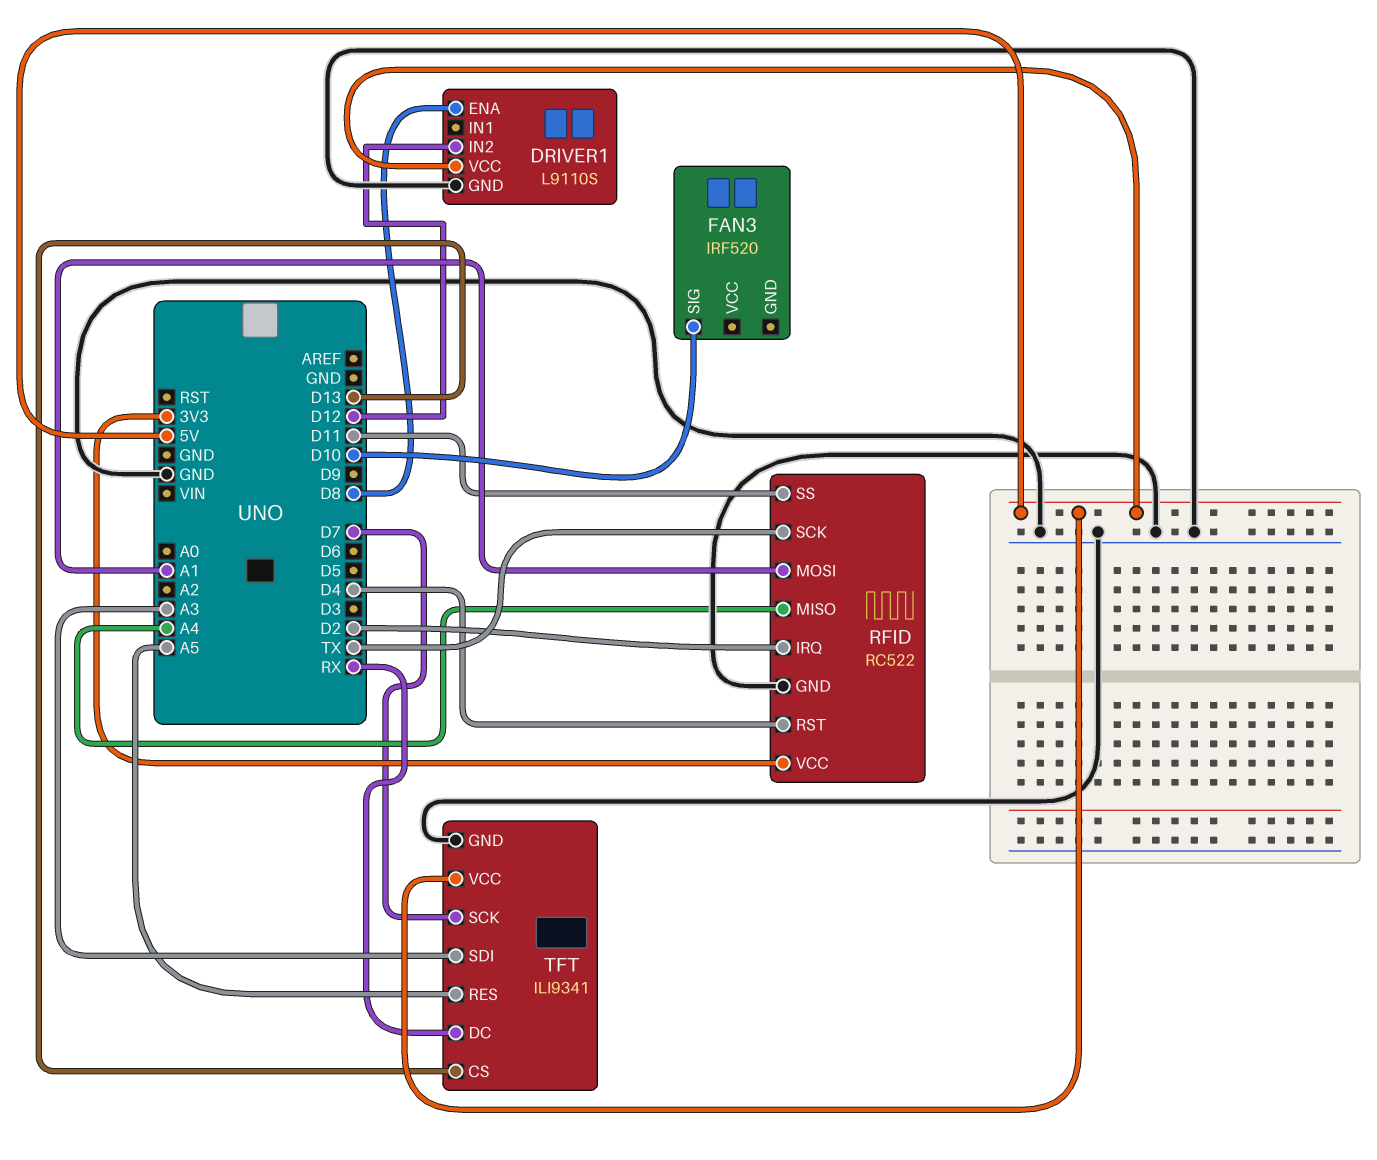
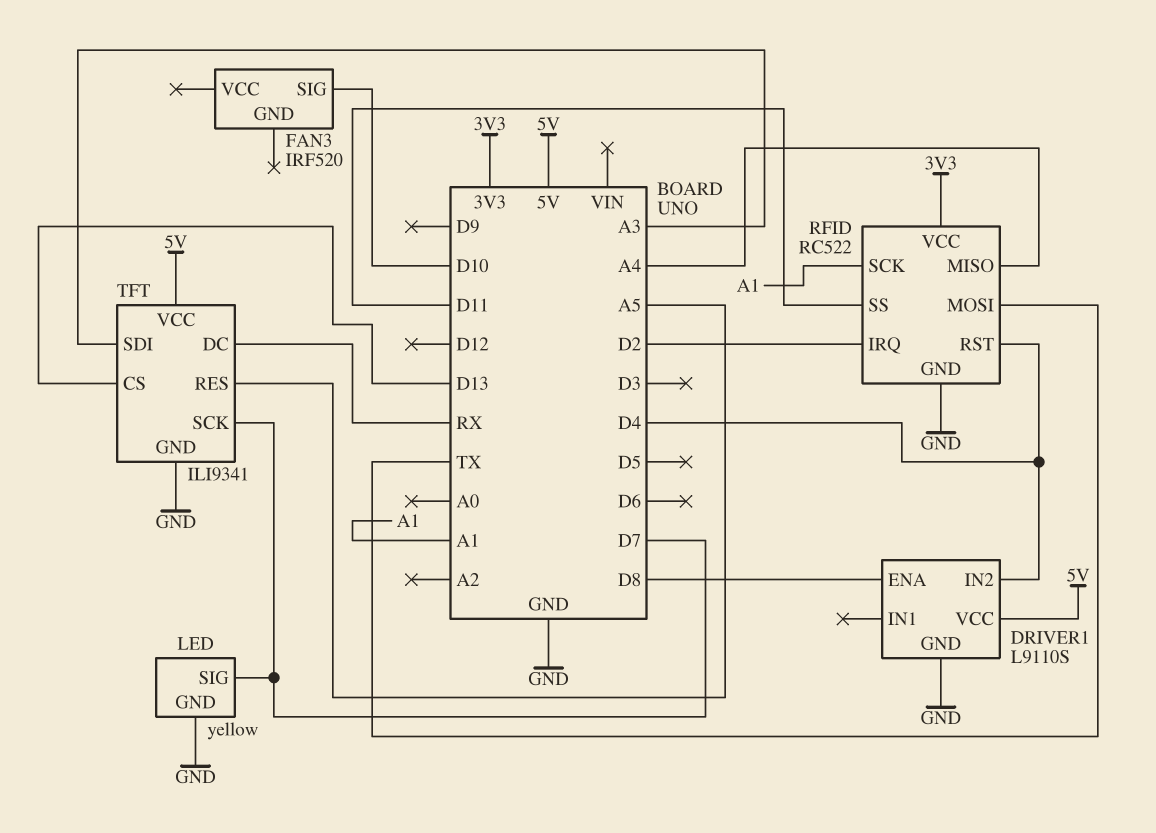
DRIVER1 pin IN2: D12 -> D4
LED: none -> yellow
LED pin GND: none -> GND
LED pin SIG: none -> D7
RFID pin MOSI: A1 -> TX
RFID pin SCK: TX -> A1

